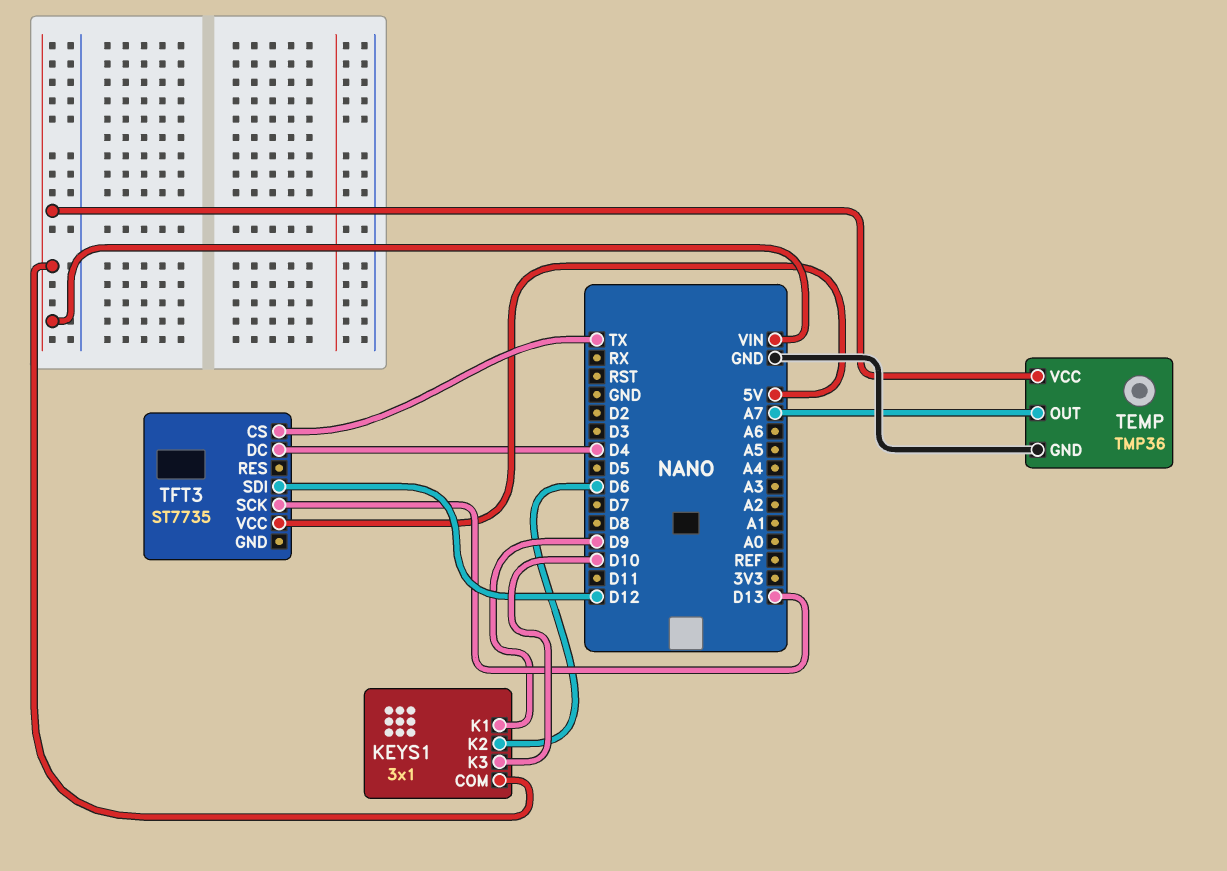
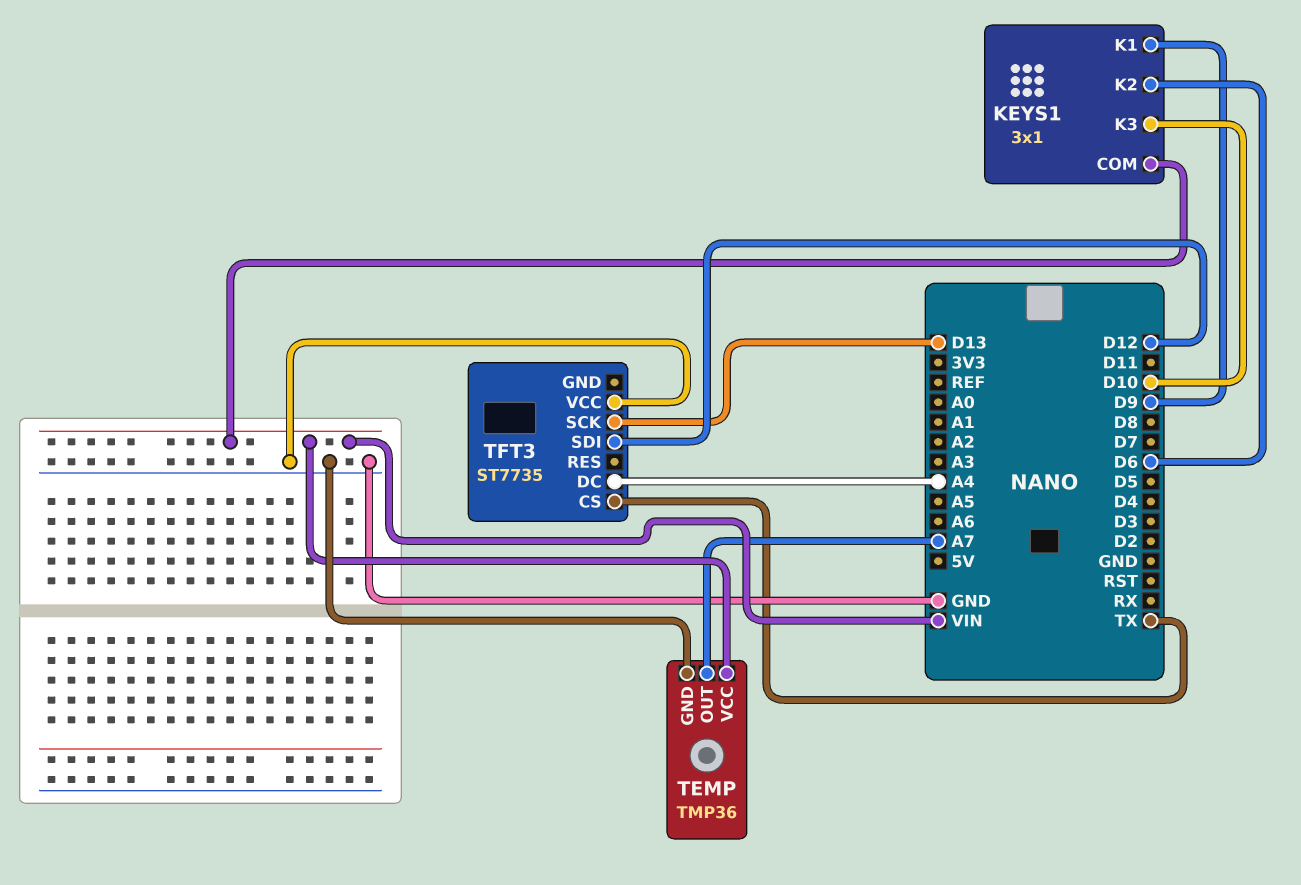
TFT3 pin DC: D4 -> A4
TFT3 pin VCC: 5V -> GND

